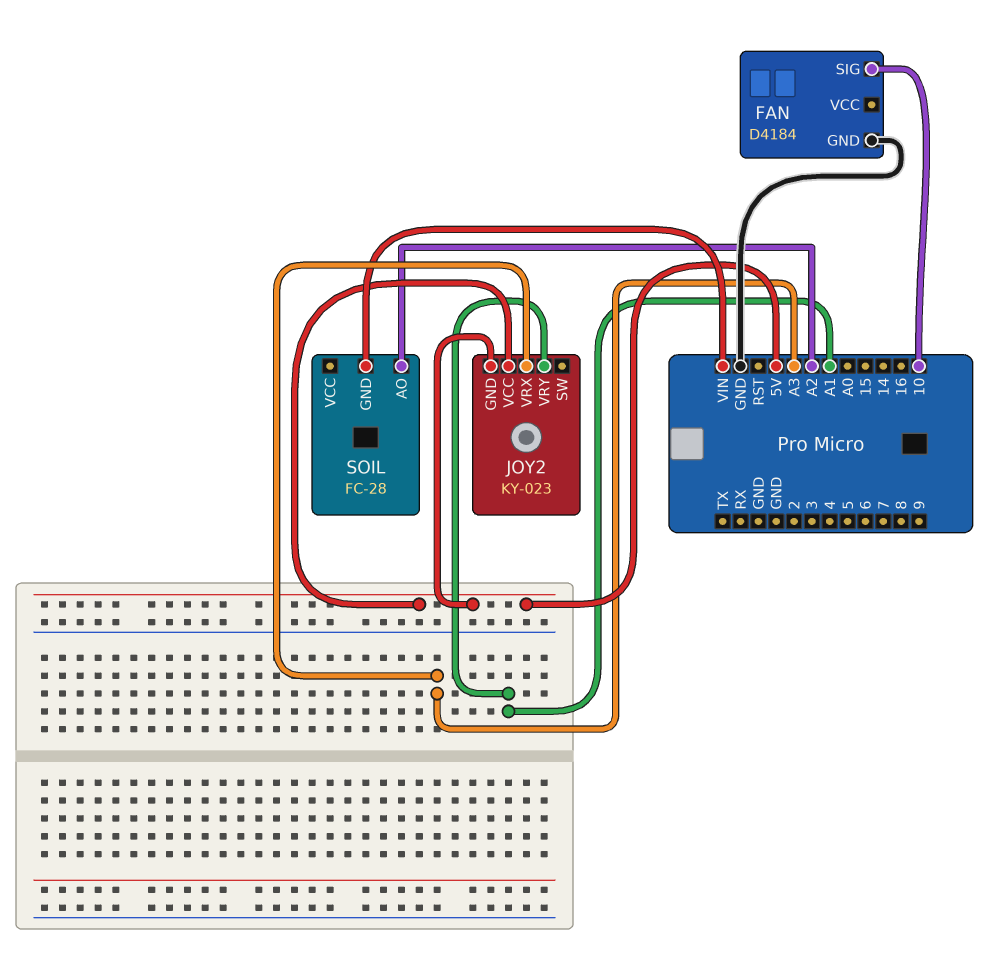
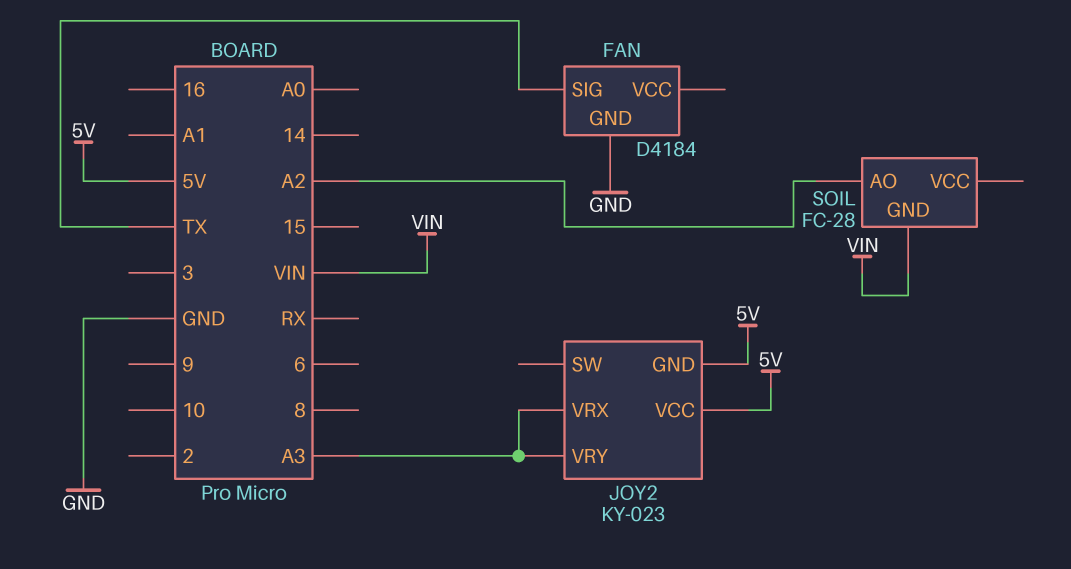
FAN pin SIG: 10 -> TX
JOY2 pin VRY: A1 -> A3

